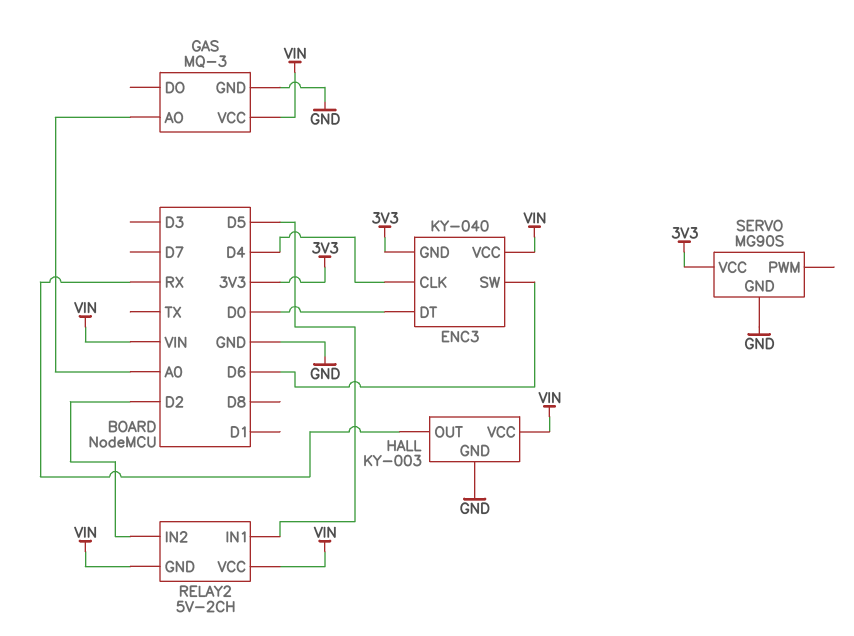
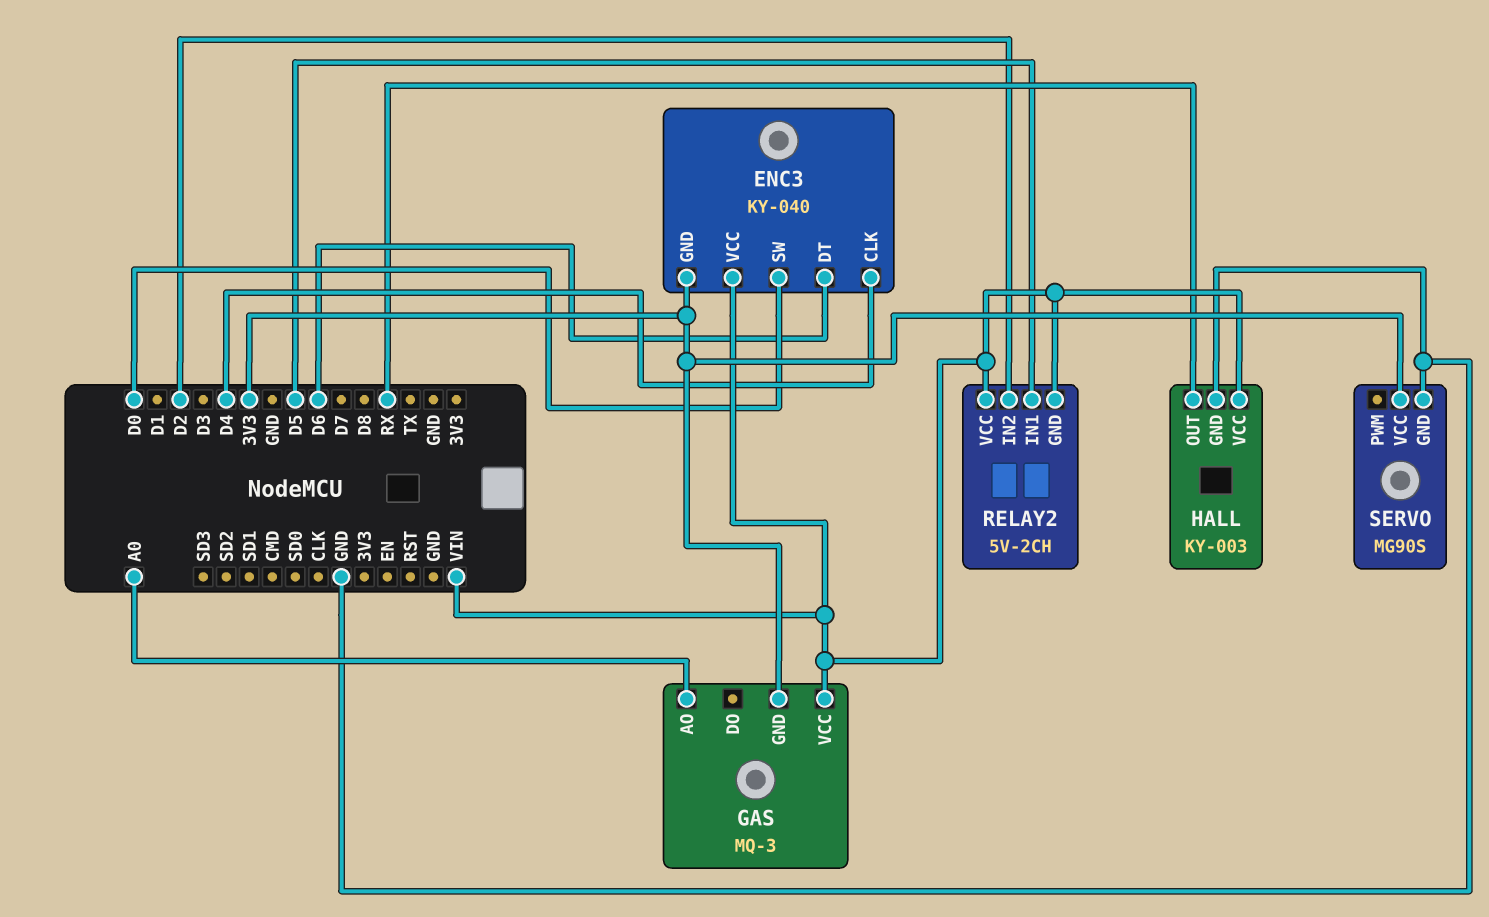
ENC3 pin DT: D0 -> D6
ENC3 pin SW: D6 -> D0
GAS pin GND: GND -> 3V3

